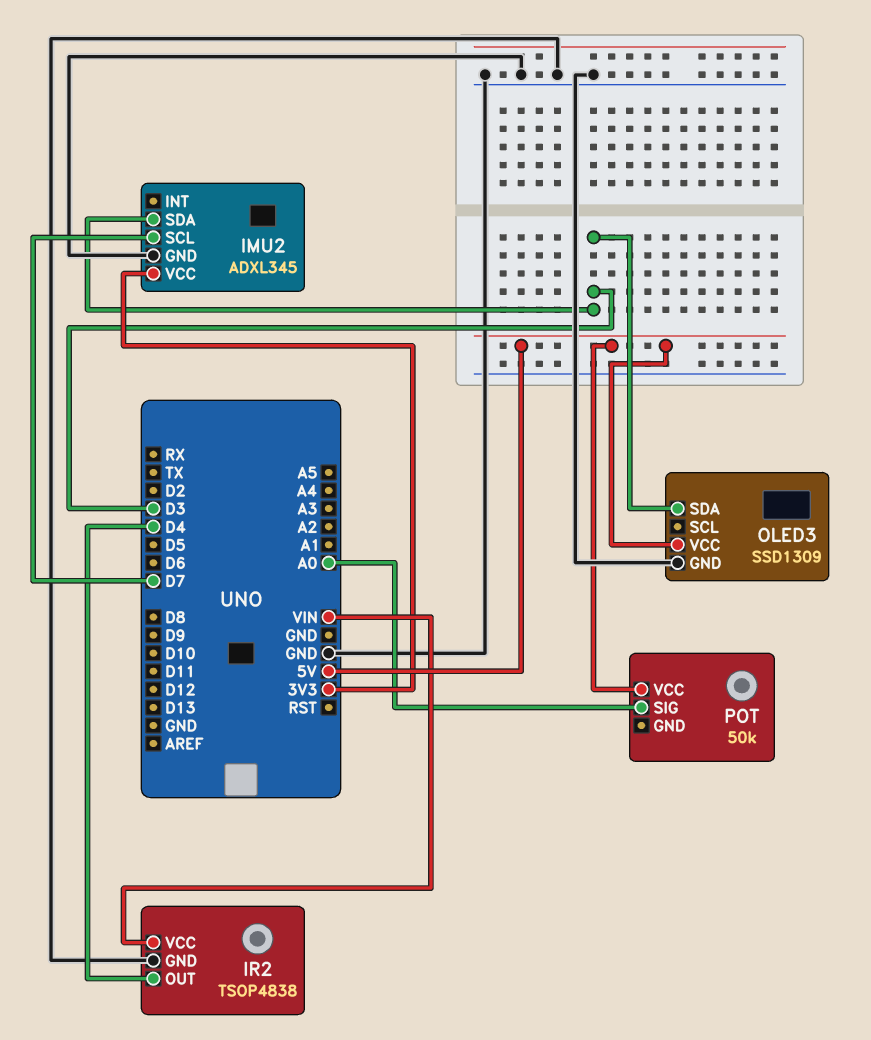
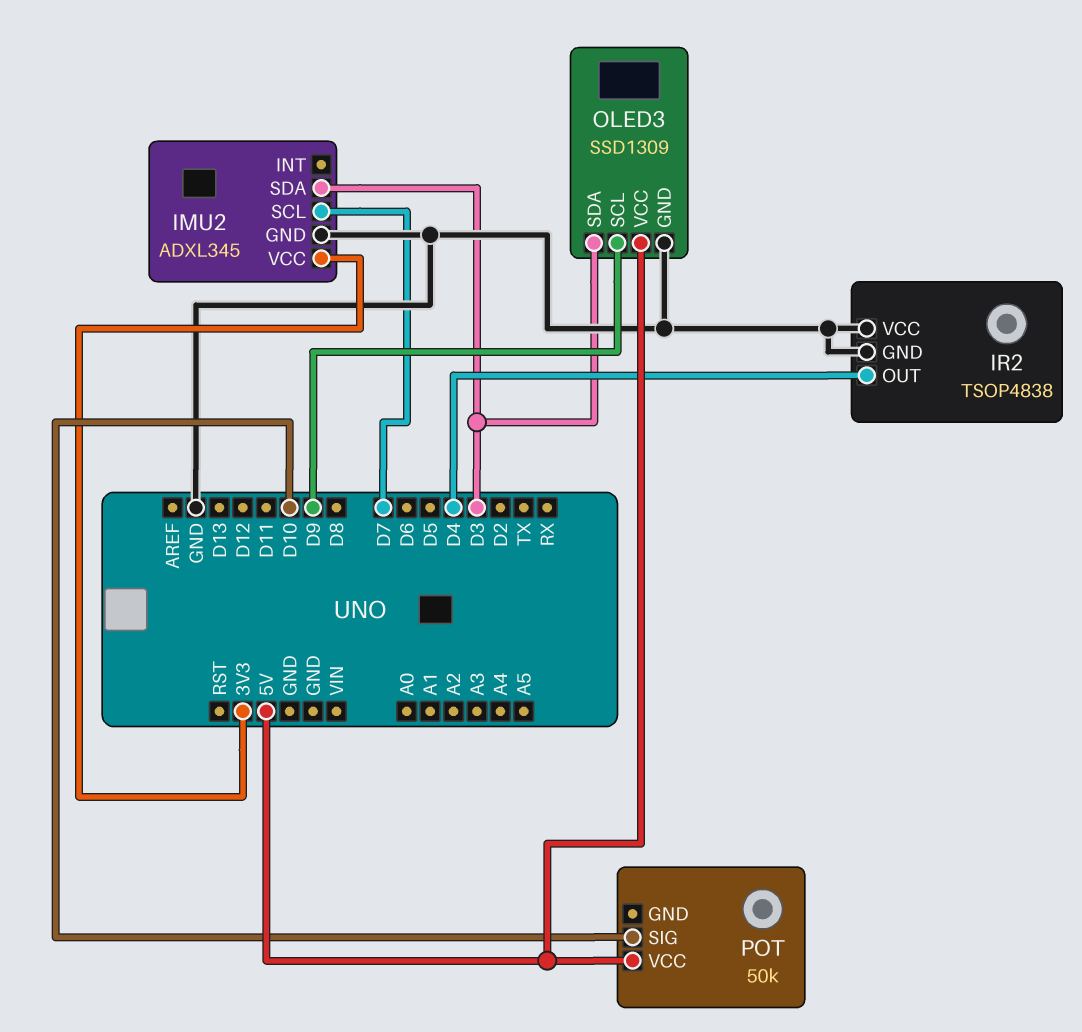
IR2 pin VCC: VIN -> GND
OLED3 pin SCL: none -> D9
POT pin SIG: A0 -> D10

